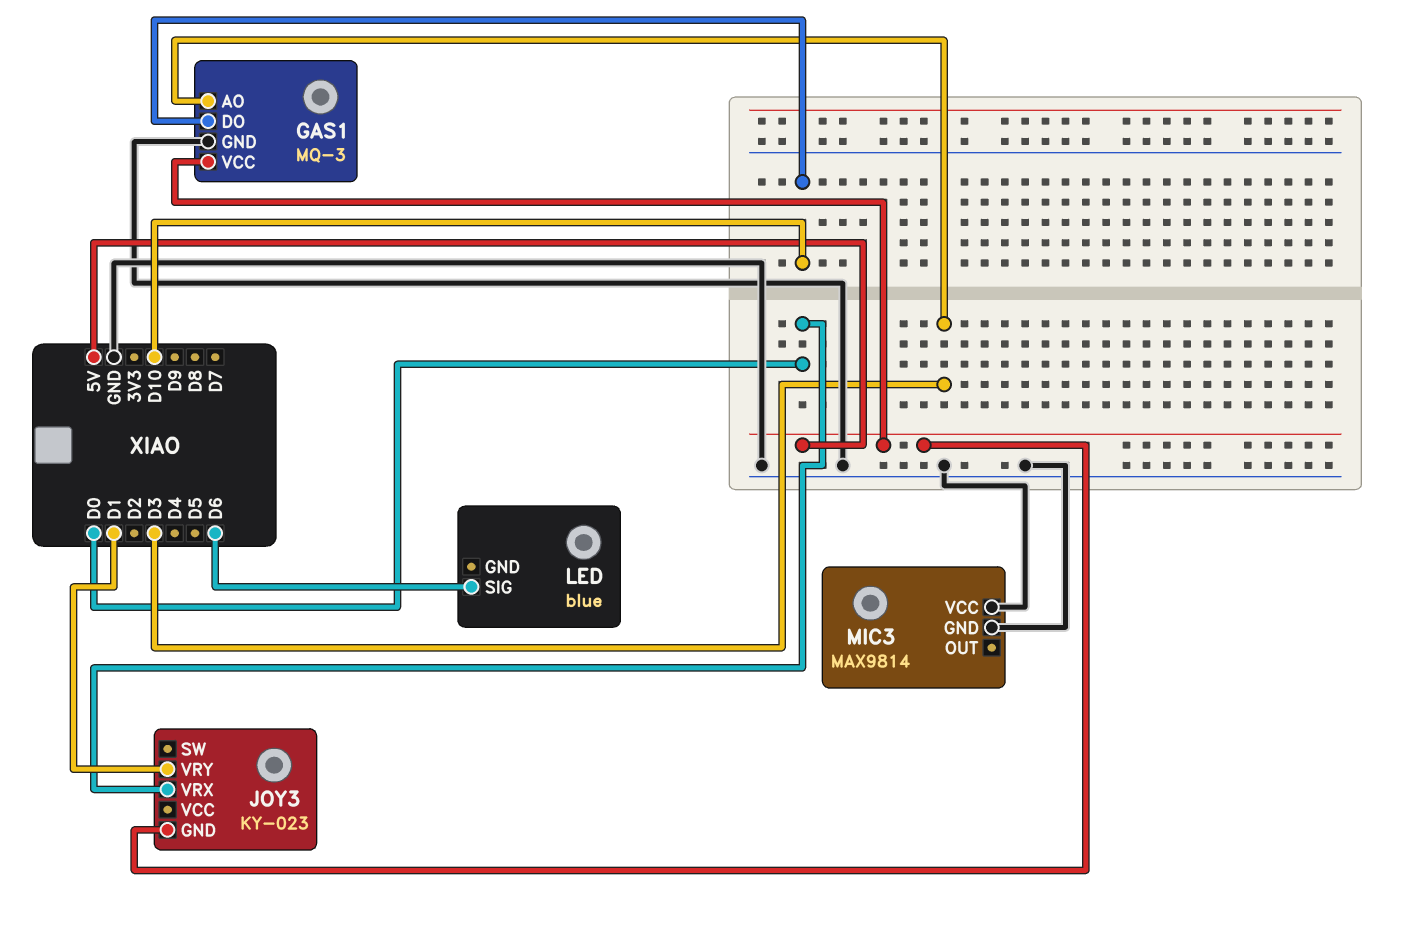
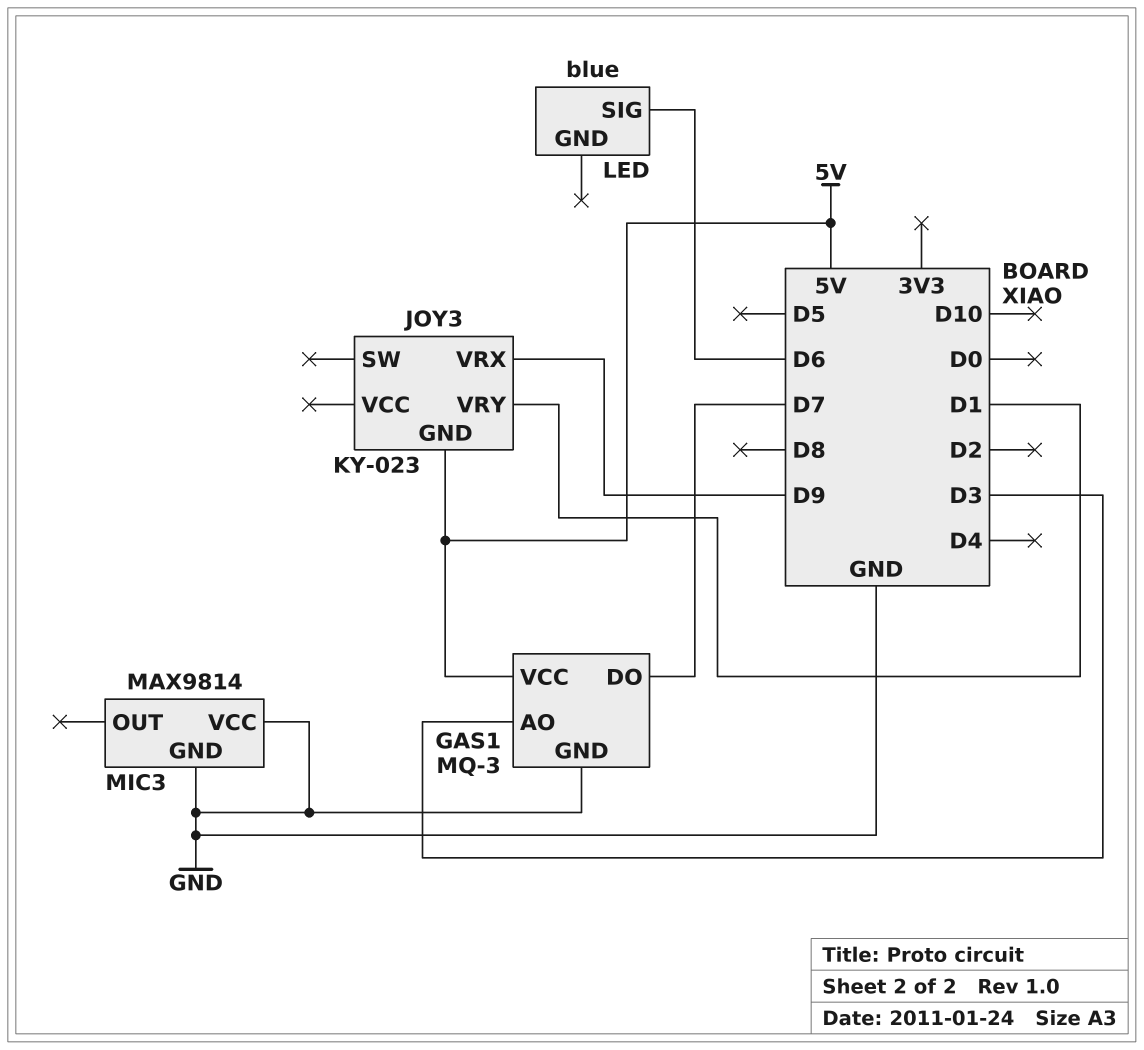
GAS1 pin DO: D10 -> D7
JOY3 pin VRX: D0 -> D9

